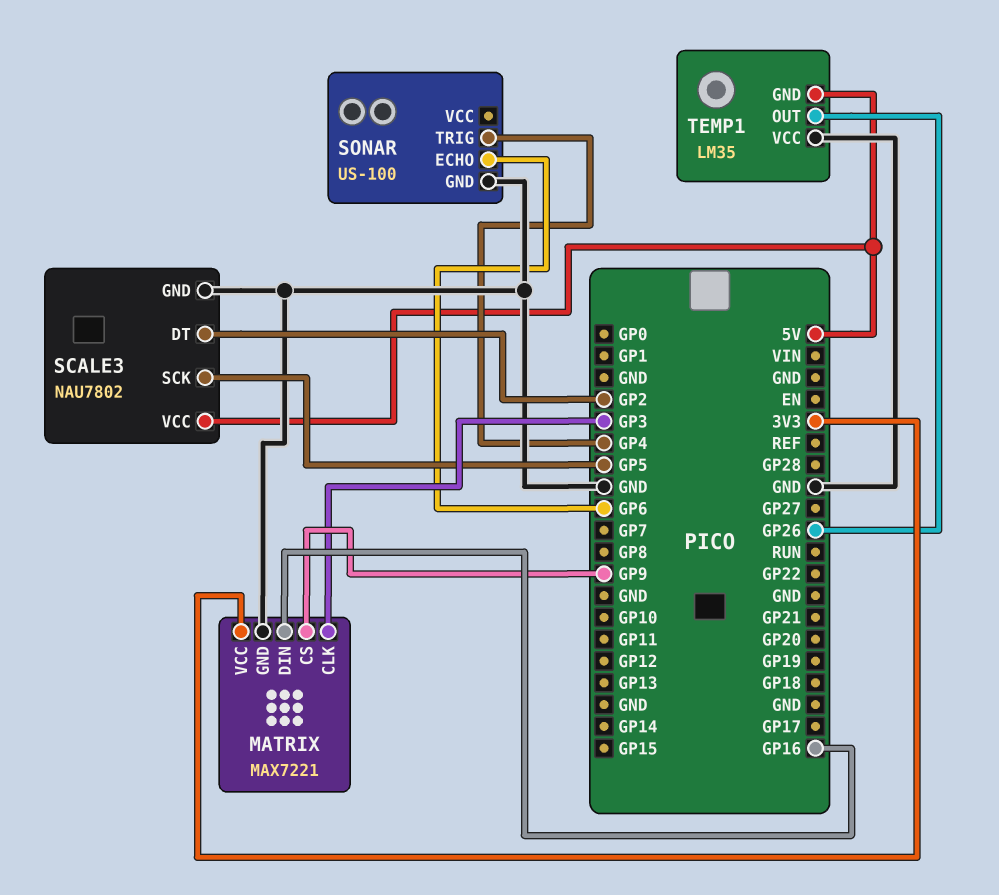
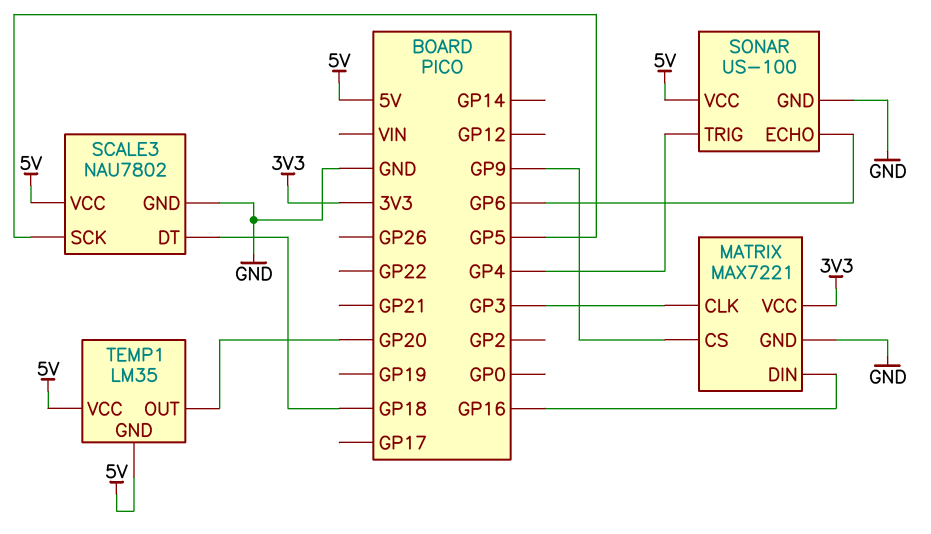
SCALE3 pin DT: GP2 -> GP18
SONAR pin VCC: none -> 5V
TEMP1 pin OUT: GP26 -> GP20
TEMP1 pin VCC: GND -> 5V

